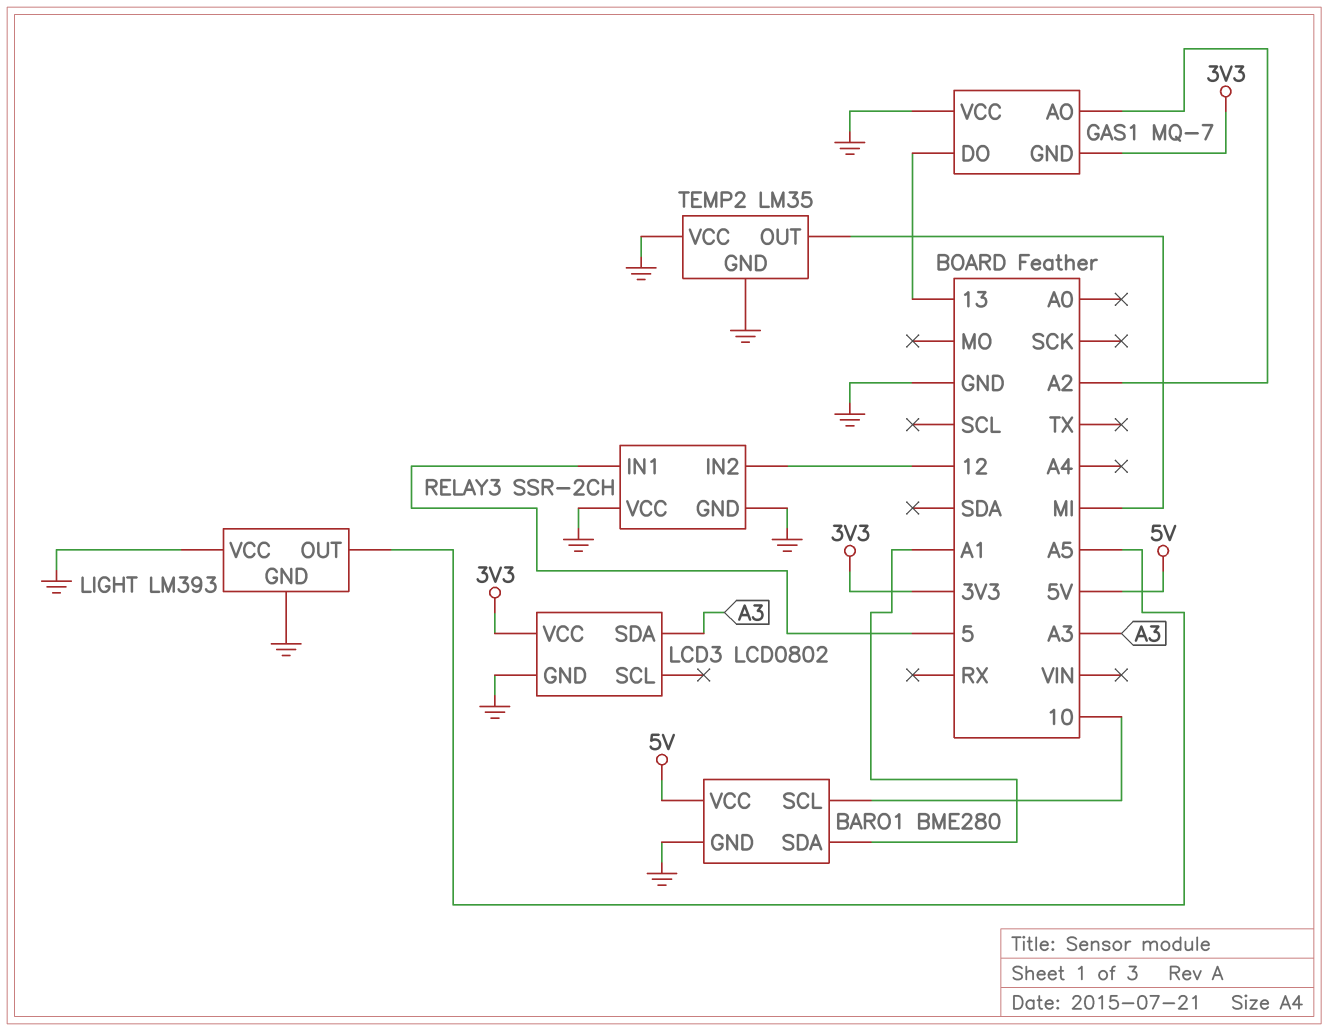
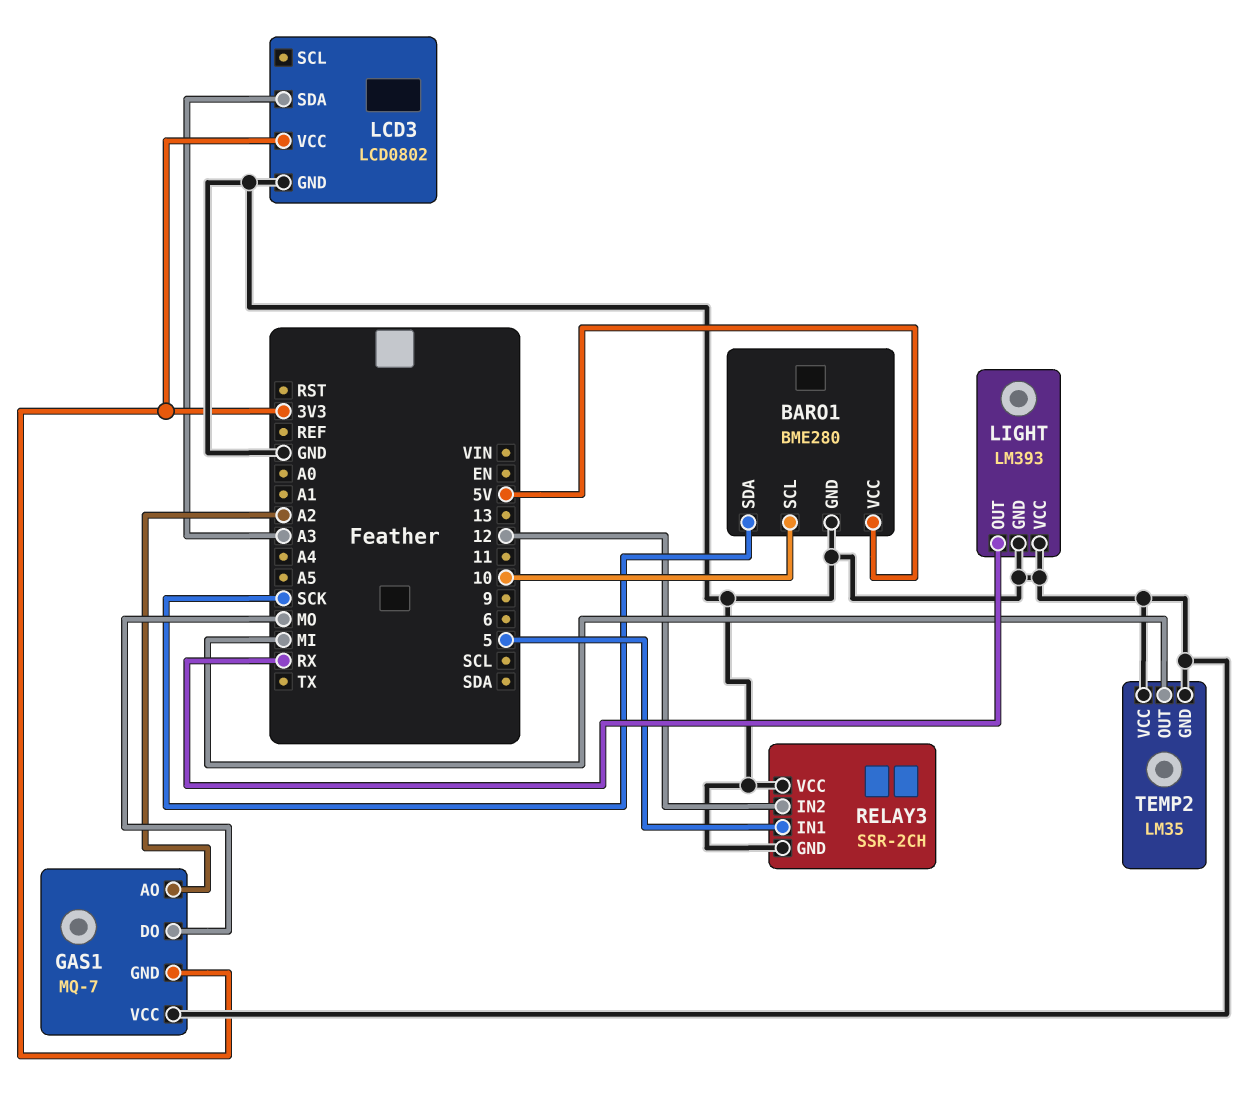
BARO1 pin SDA: A1 -> SCK
GAS1 pin DO: 13 -> MO
LIGHT pin OUT: A5 -> RX

